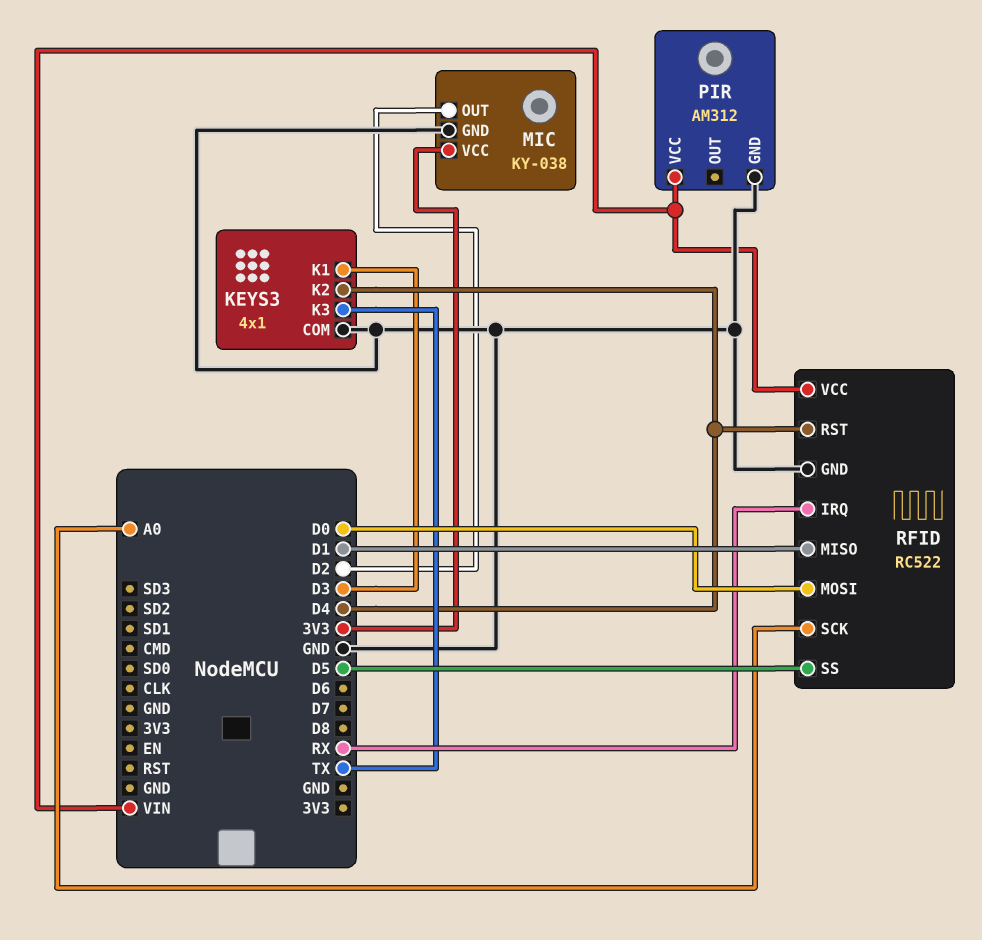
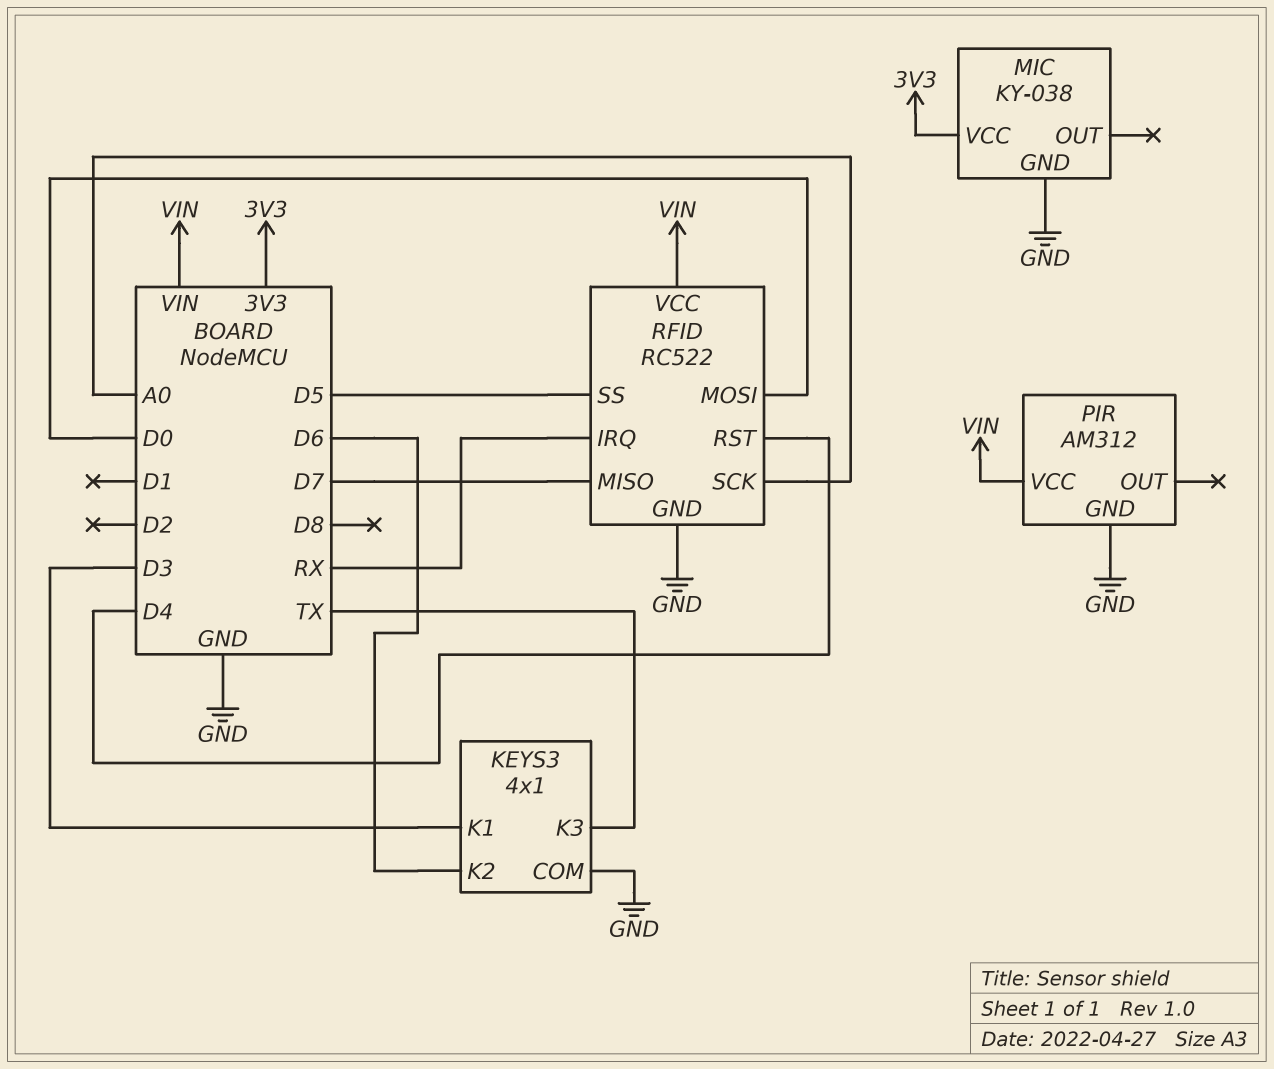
KEYS3 pin K2: D4 -> D6
MIC pin OUT: D2 -> none
RFID pin MISO: D1 -> D7

